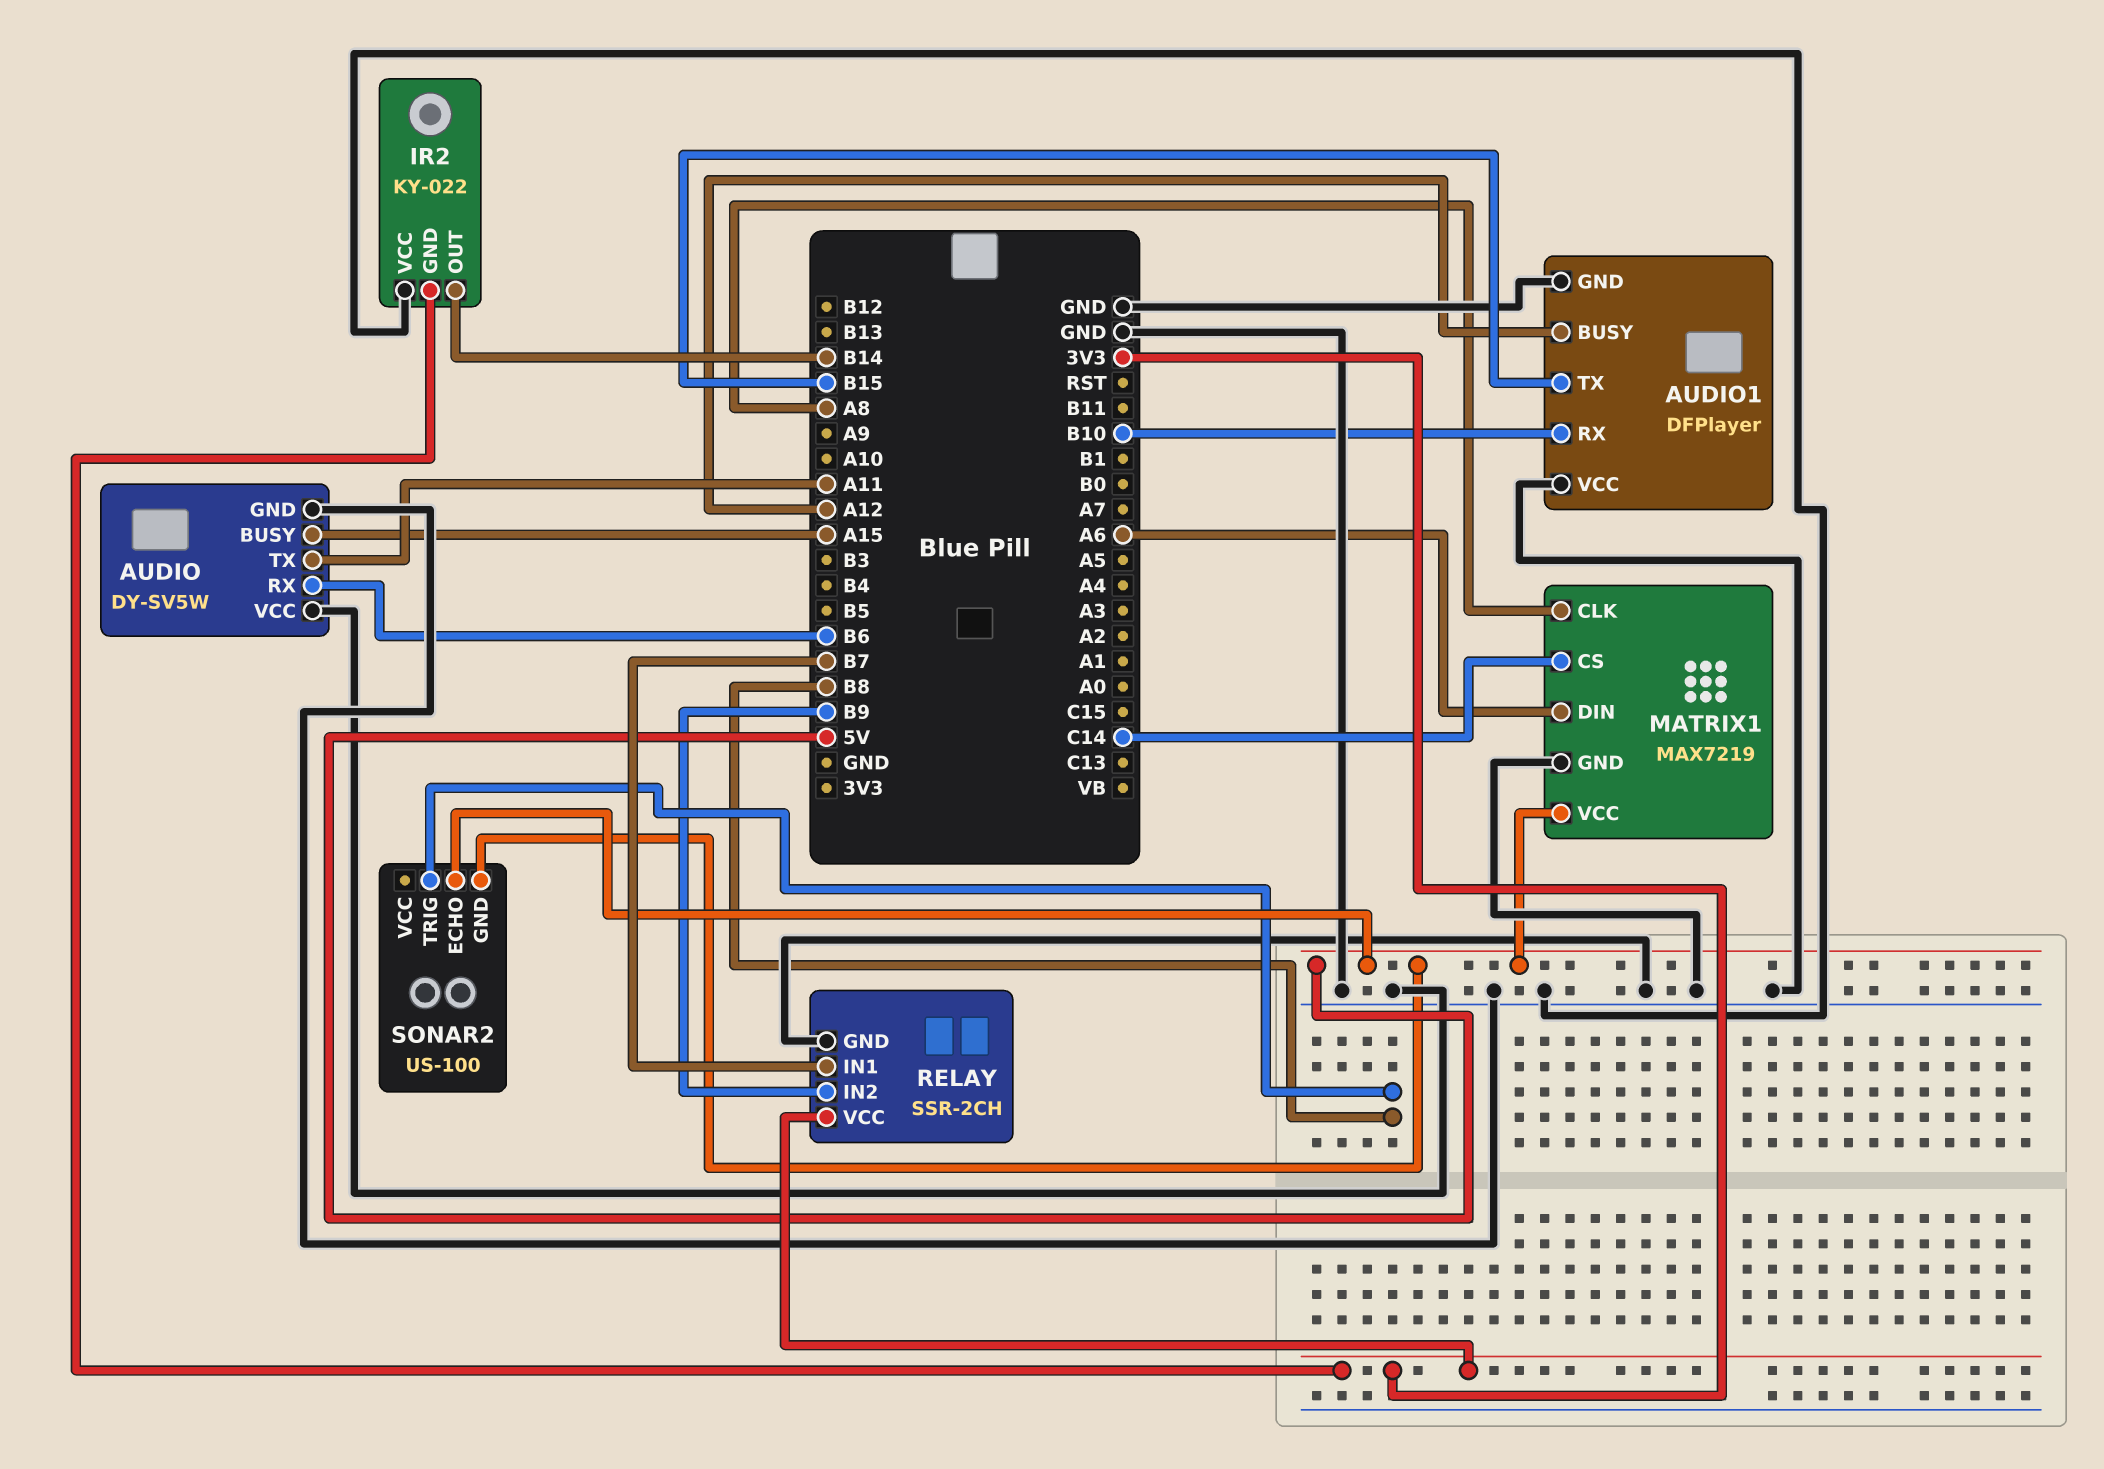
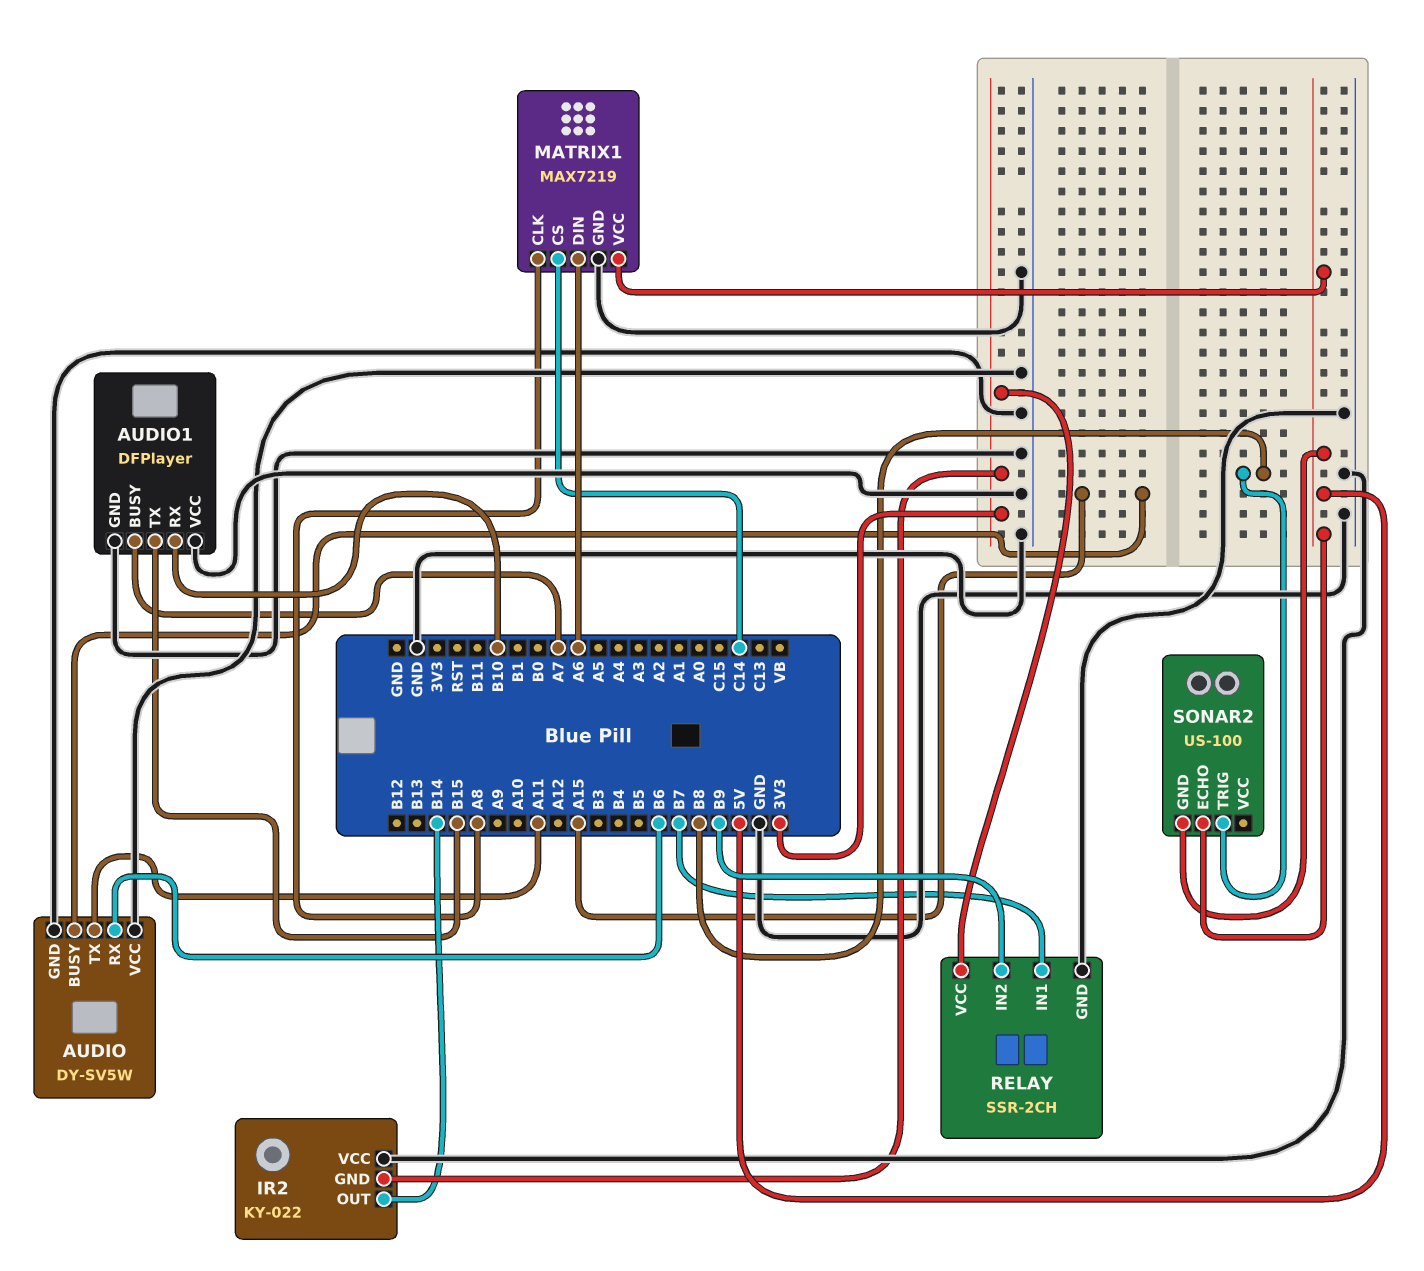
AUDIO1 pin BUSY: A12 -> A7

